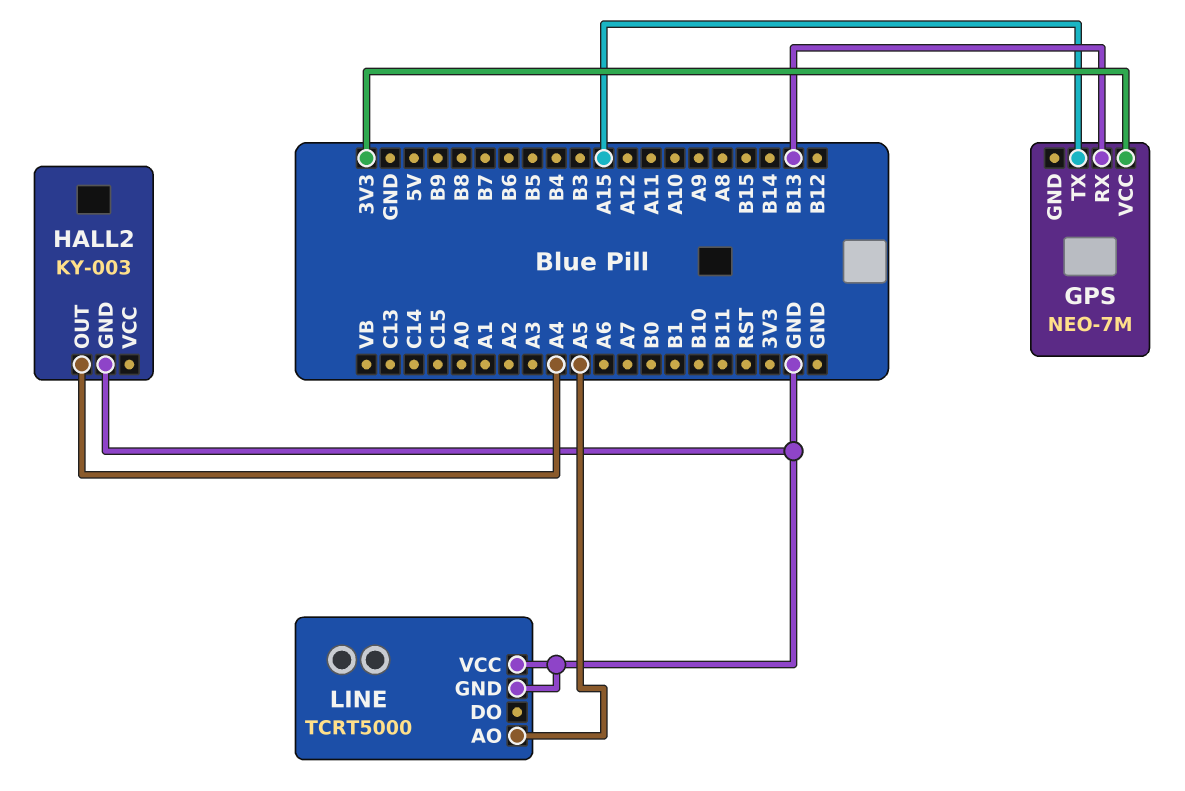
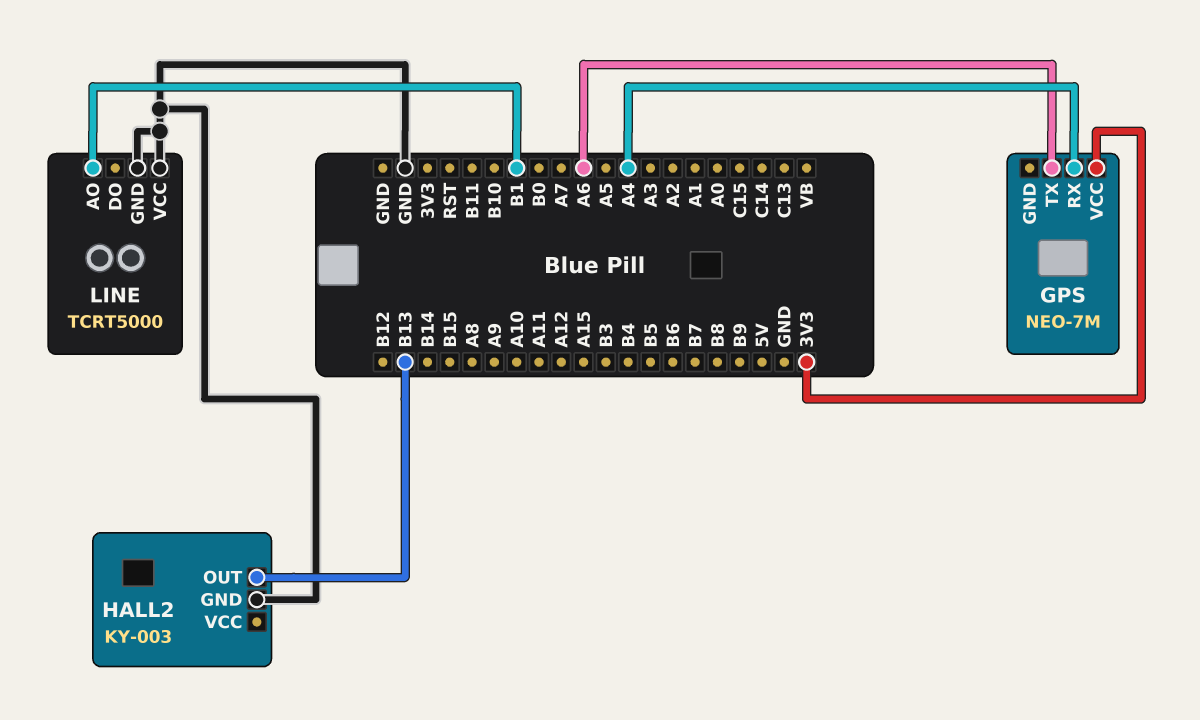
GPS pin RX: B13 -> A4
GPS pin TX: A15 -> A6
HALL2 pin OUT: A4 -> B13
LINE pin AO: A5 -> B1

